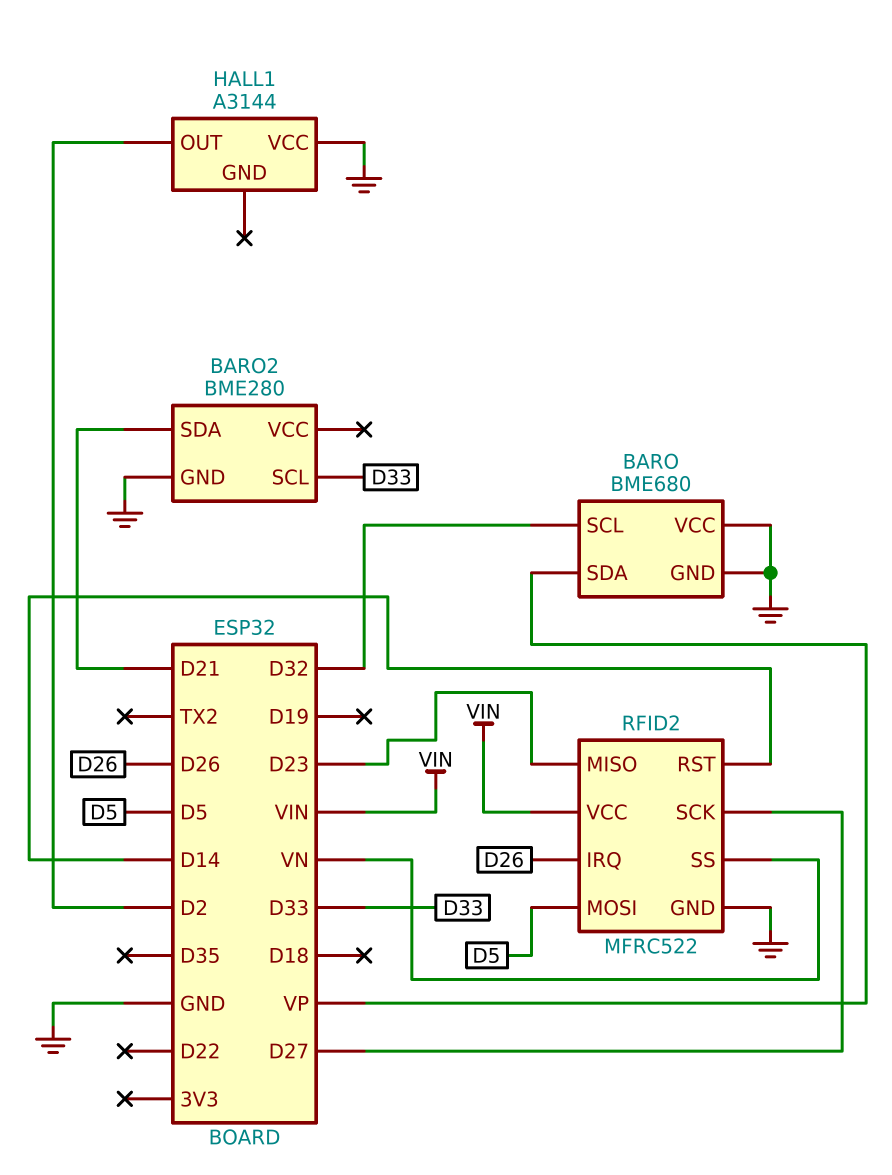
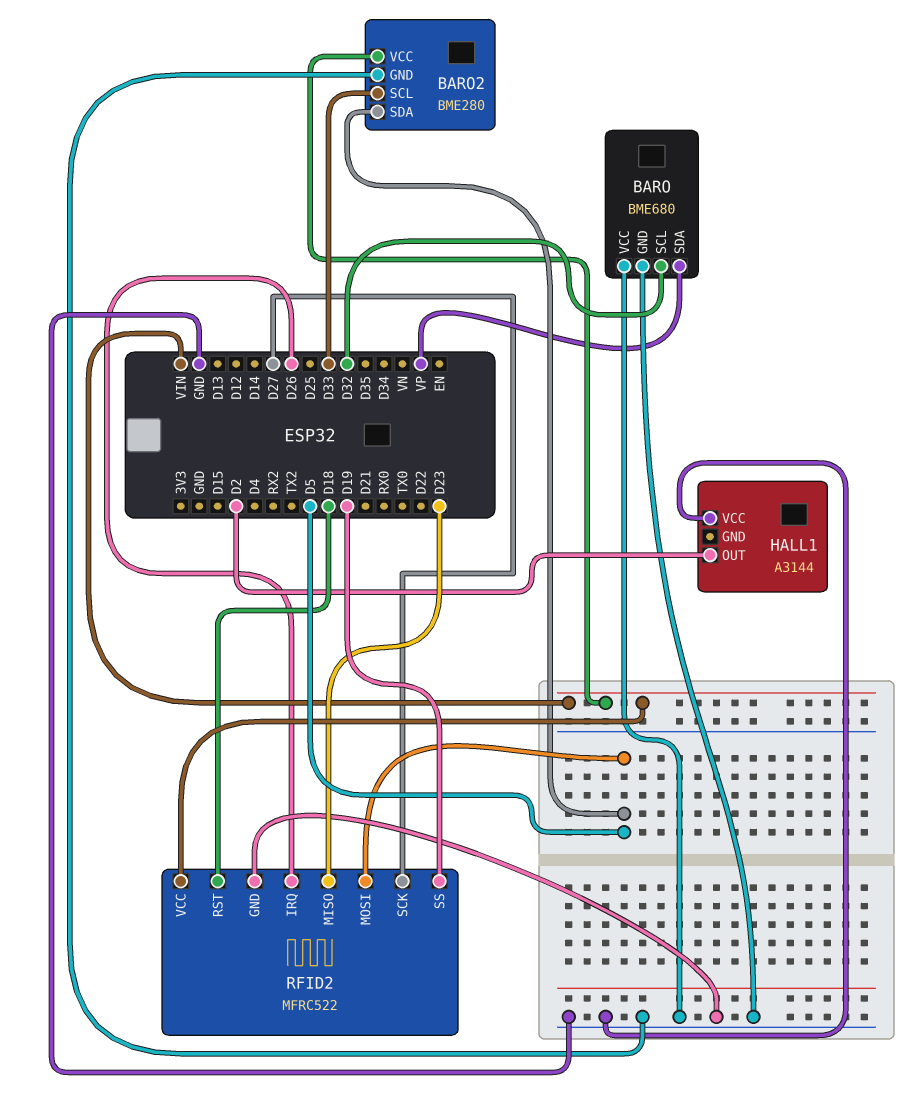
BARO2 pin SDA: D21 -> D5
BARO2 pin VCC: none -> VIN
RFID2 pin RST: D14 -> D18
RFID2 pin SS: VN -> D19

